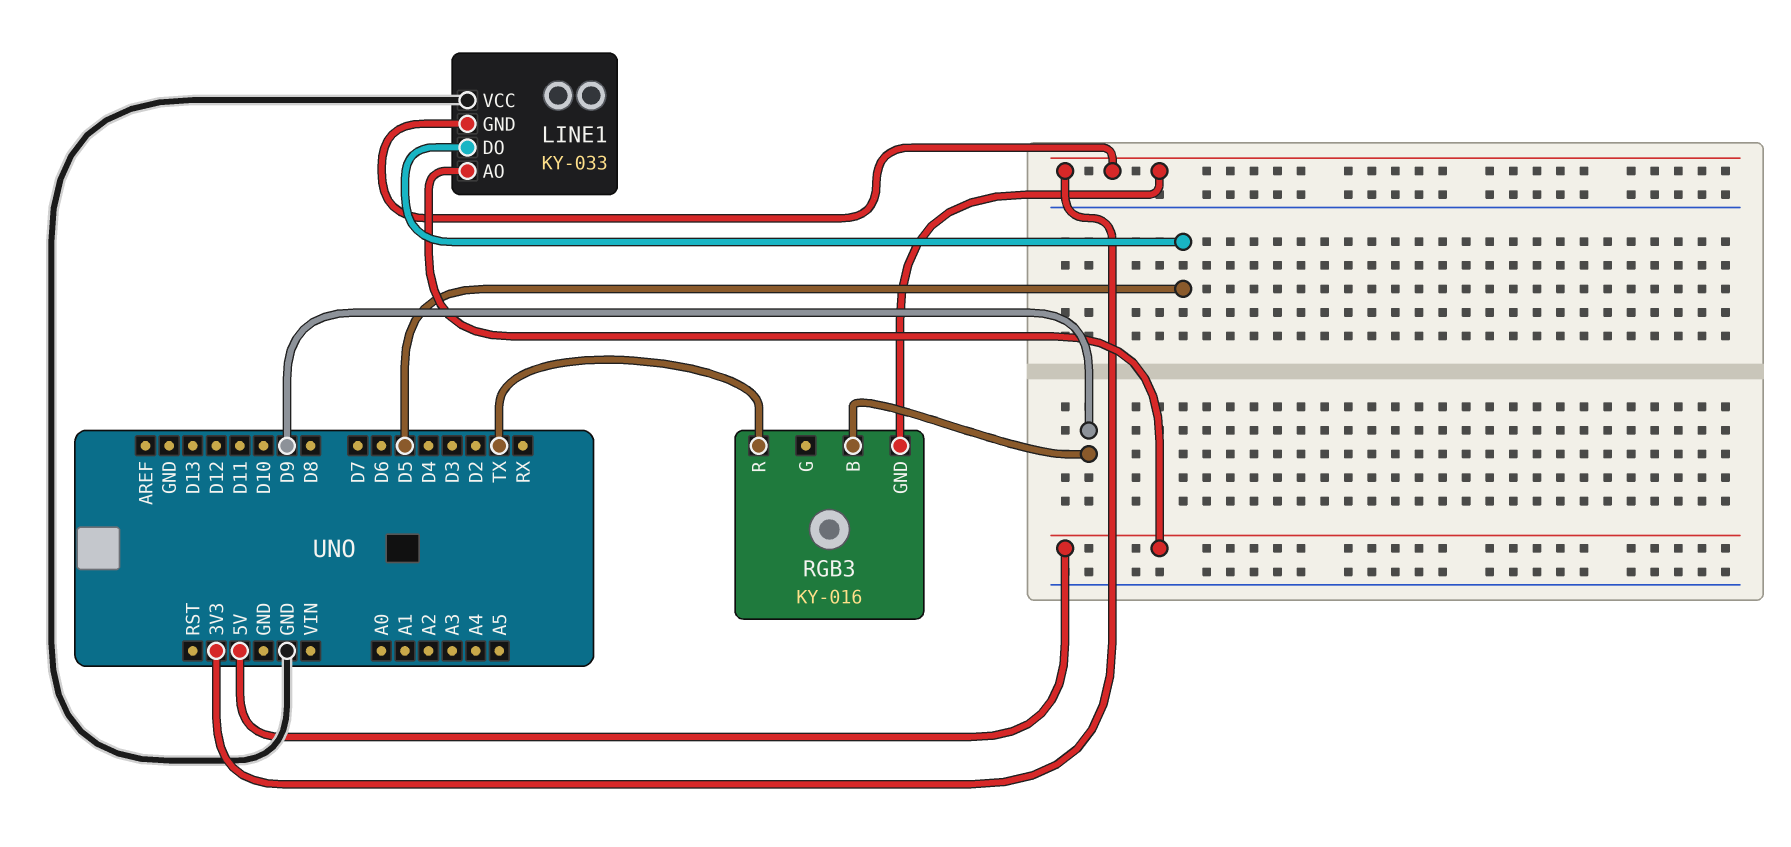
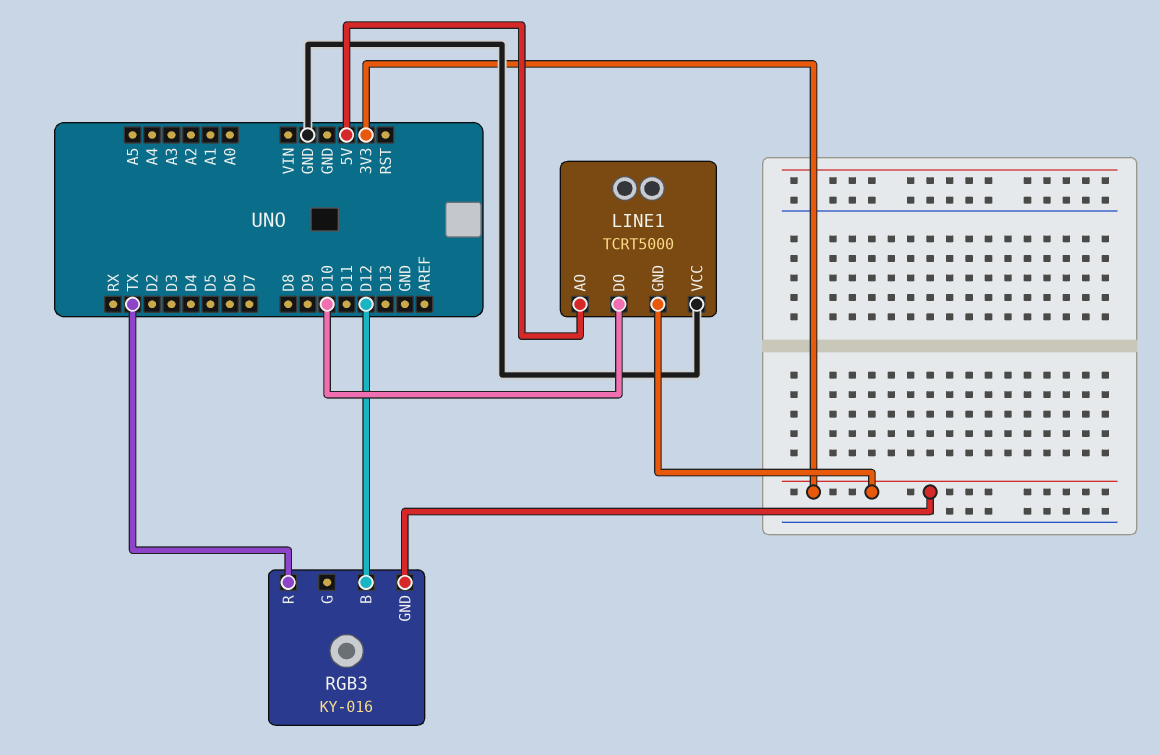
LINE1: KY-033 -> TCRT5000
LINE1 pin DO: D5 -> D10
RGB3 pin B: D9 -> D12

